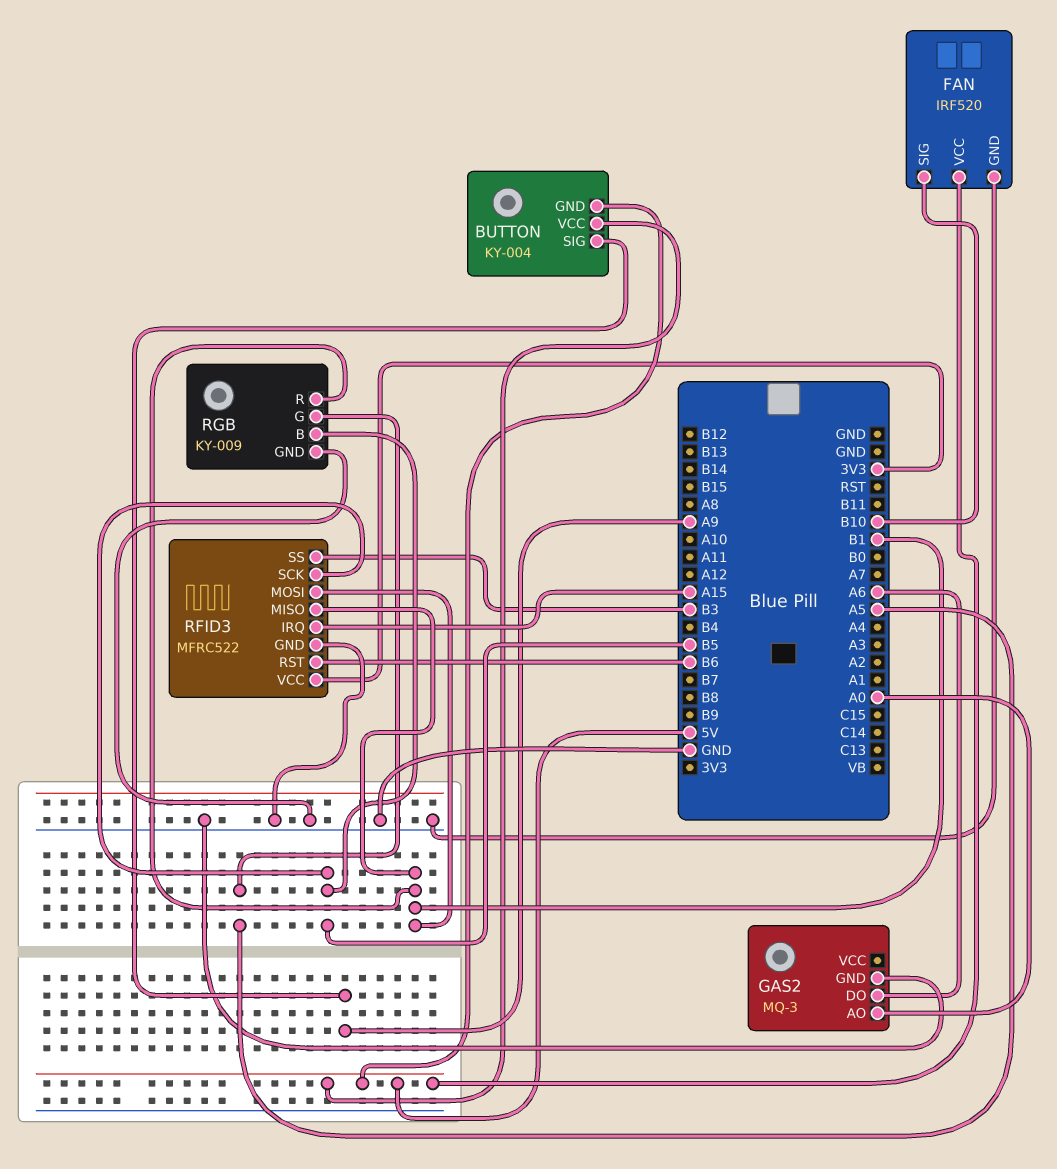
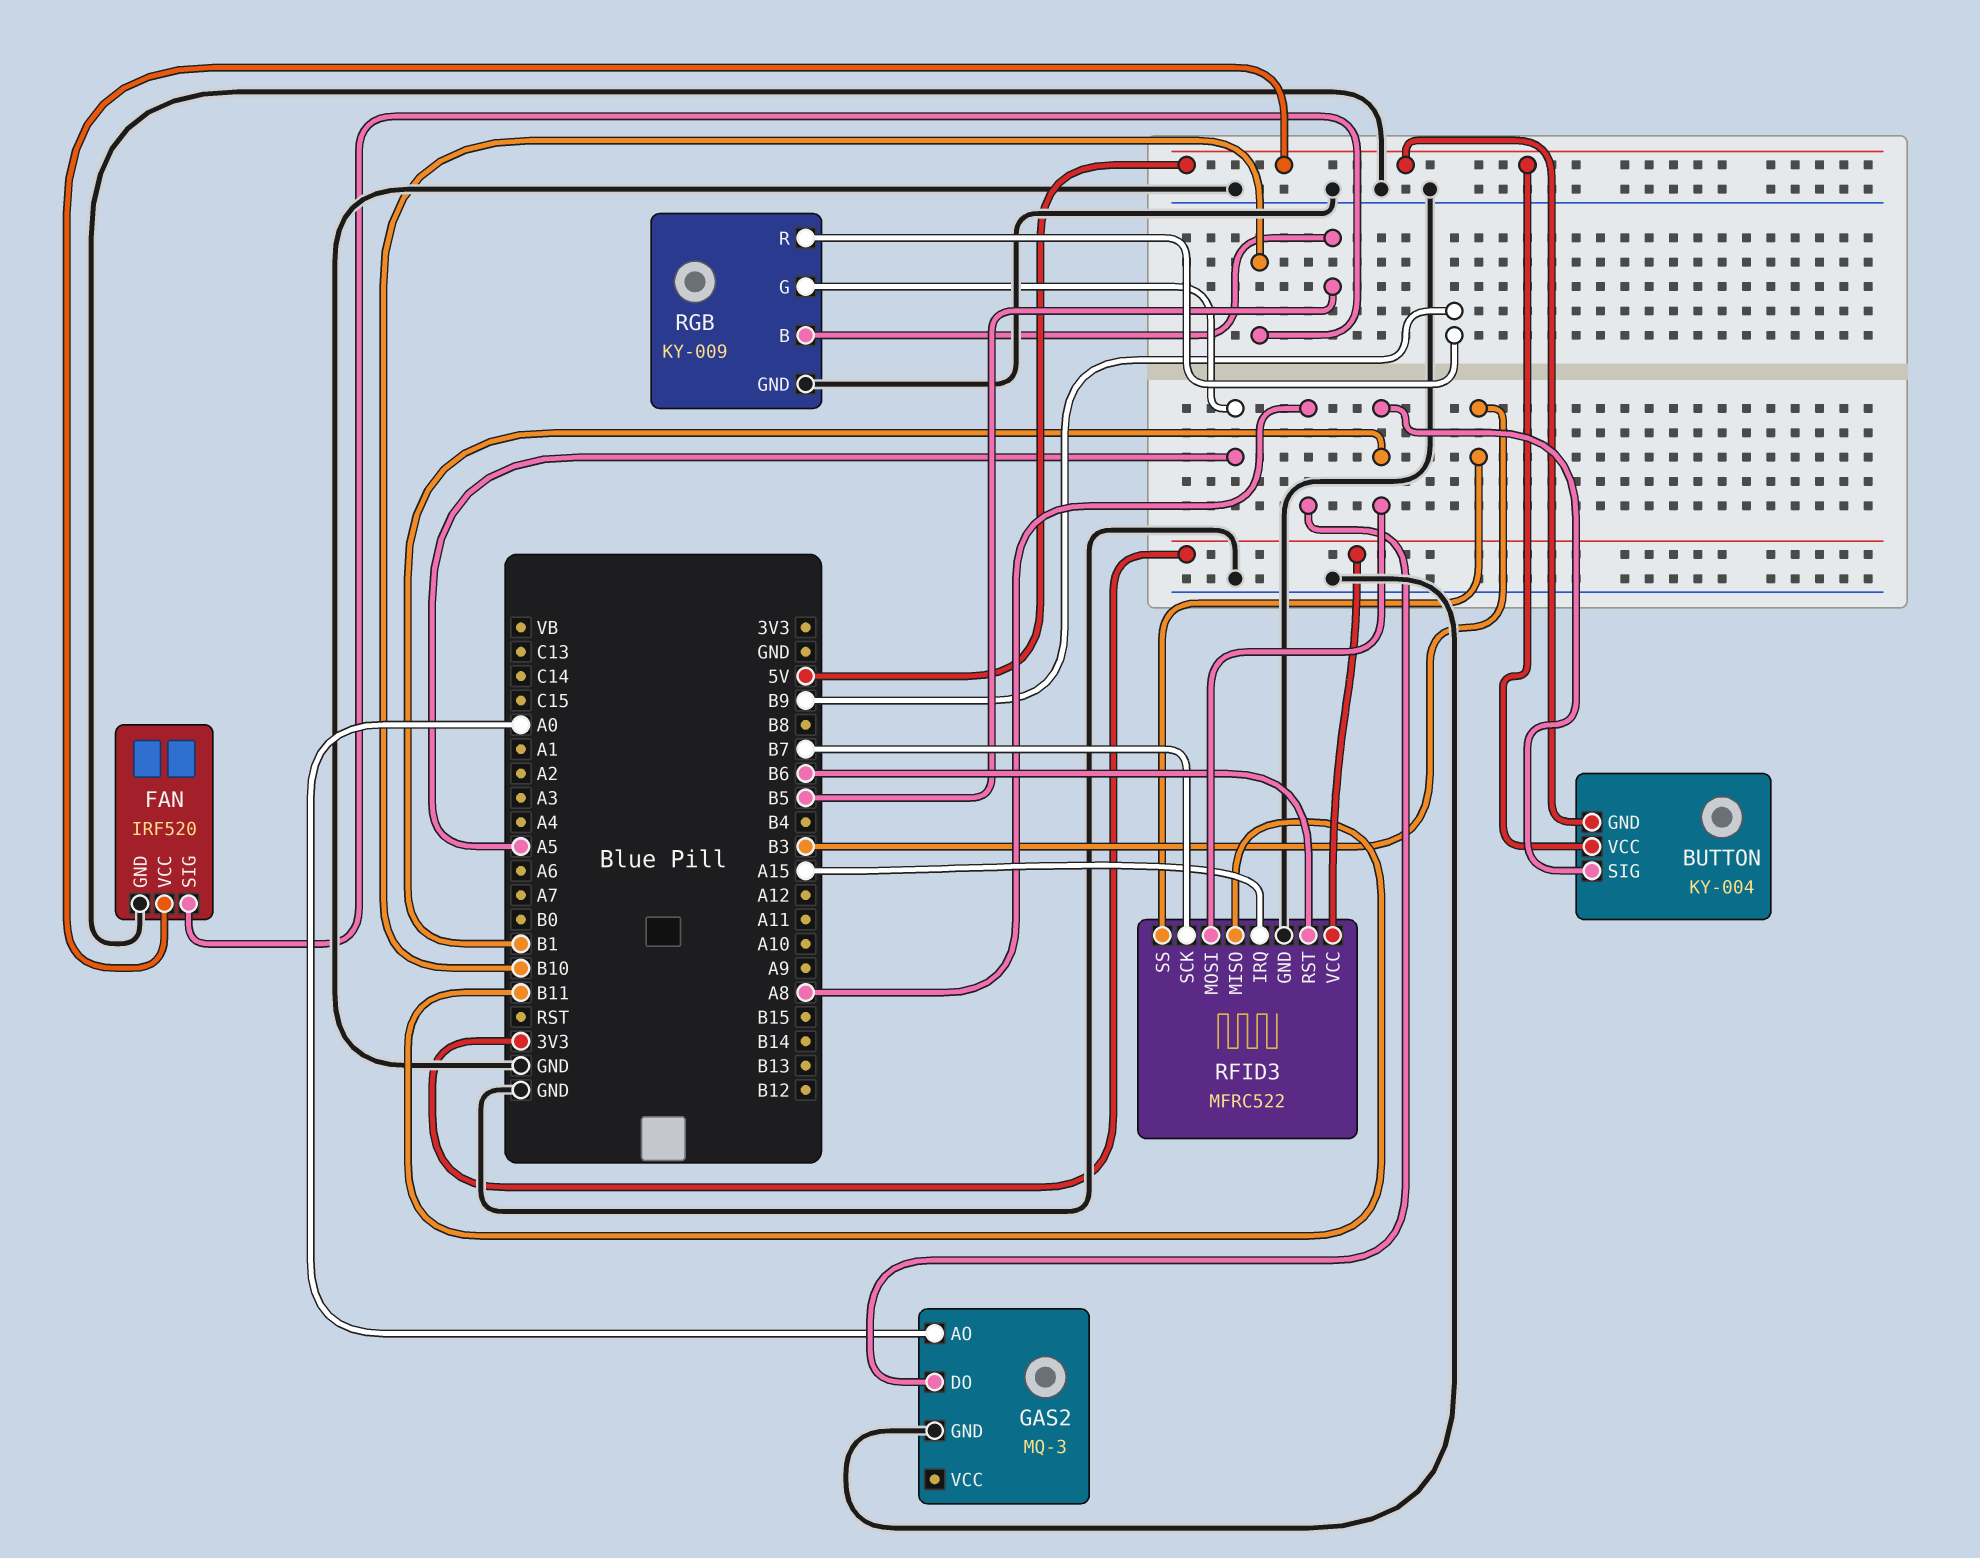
BUTTON pin SIG: A9 -> B1
GAS2 pin DO: A6 -> A8
RFID3 pin MISO: B1 -> B11
RFID3 pin SCK: B5 -> B7
RGB pin R: B1 -> B9

